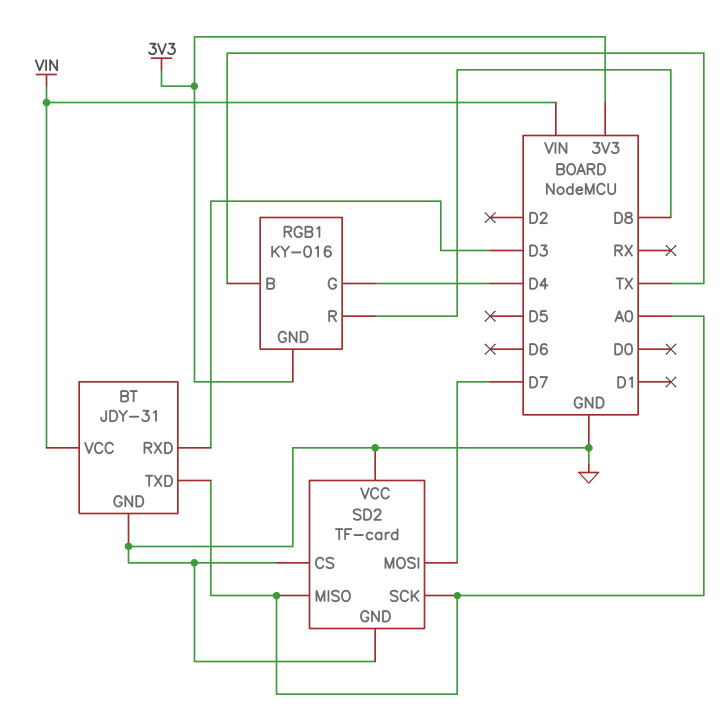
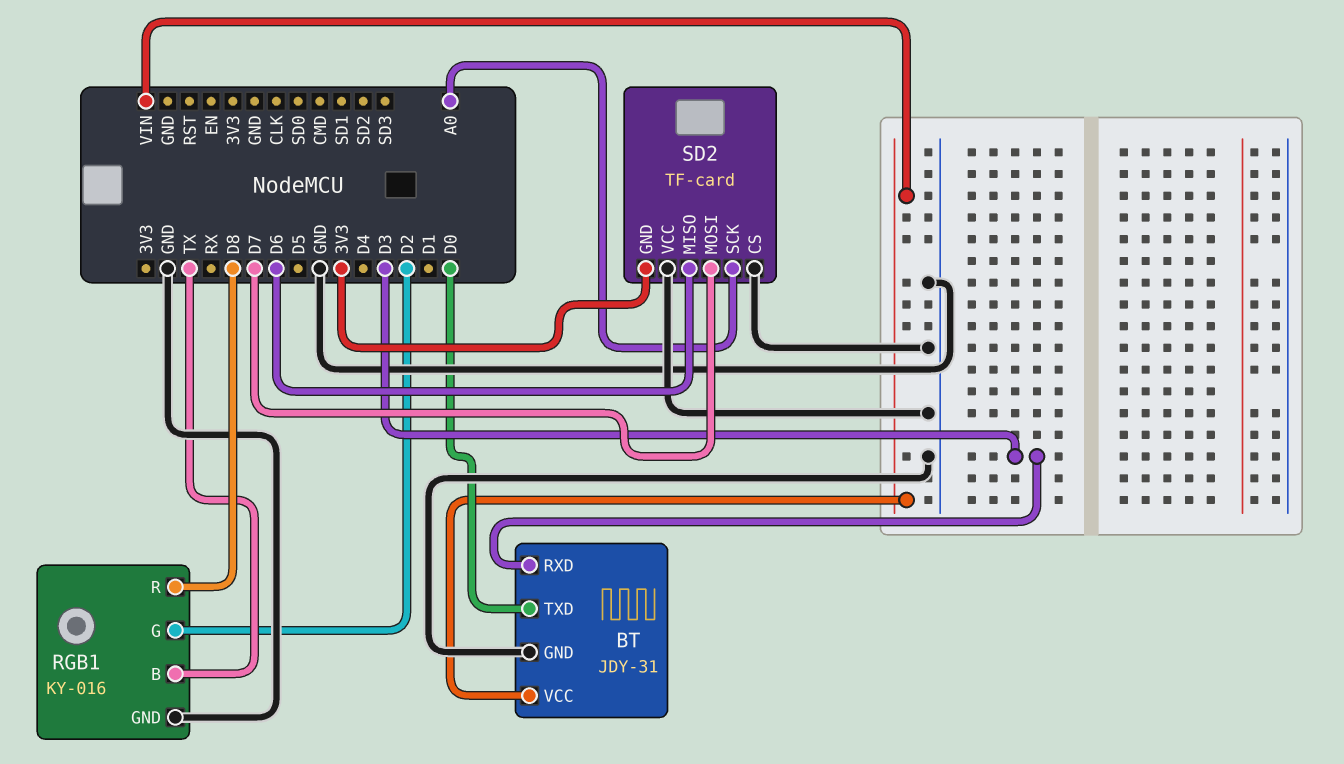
BT pin TXD: A0 -> D0
RGB1 pin G: D4 -> D2
RGB1 pin GND: 3V3 -> GND
SD2 pin GND: GND -> 3V3
SD2 pin MISO: A0 -> D6

